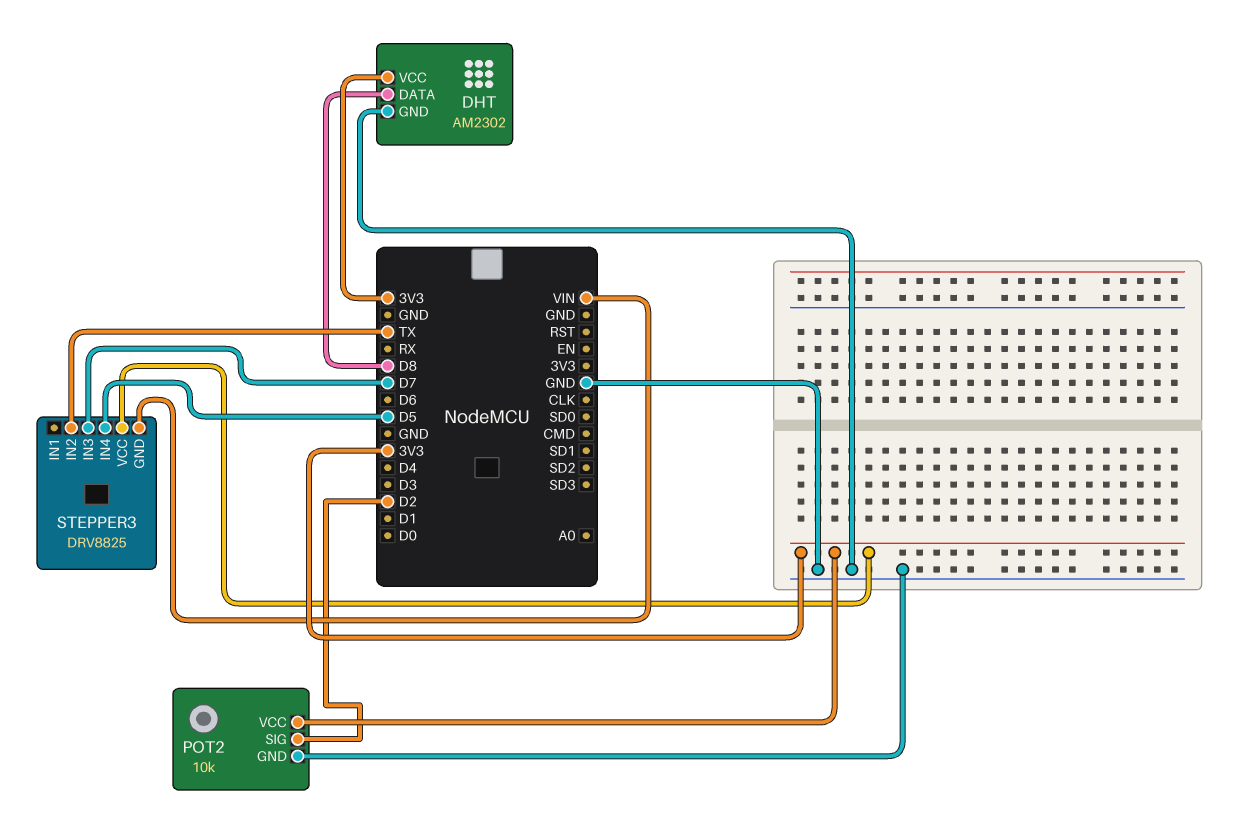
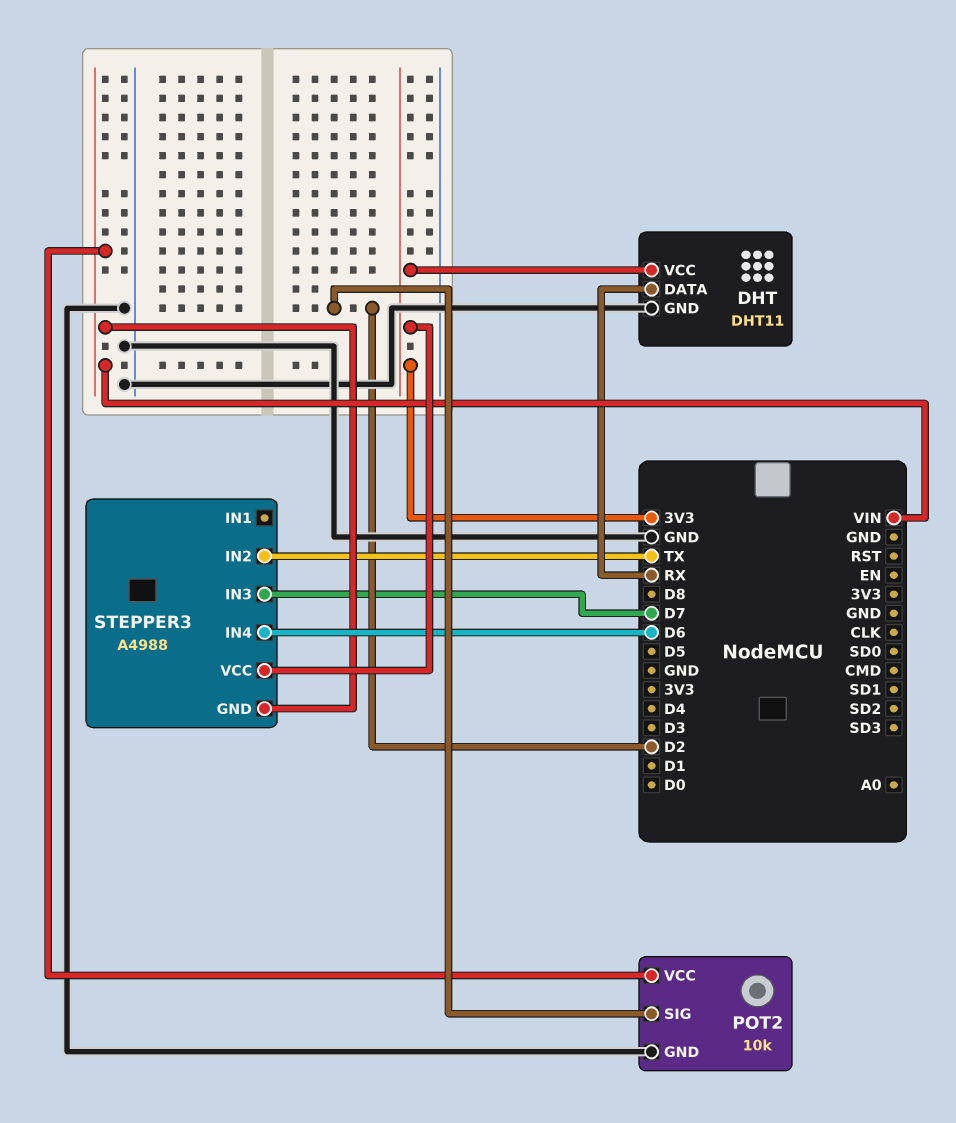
DHT: AM2302 -> DHT11
DHT pin DATA: D8 -> RX
POT2 pin VCC: 3V3 -> VIN
STEPPER3: DRV8825 -> A4988
STEPPER3 pin IN4: D5 -> D6

